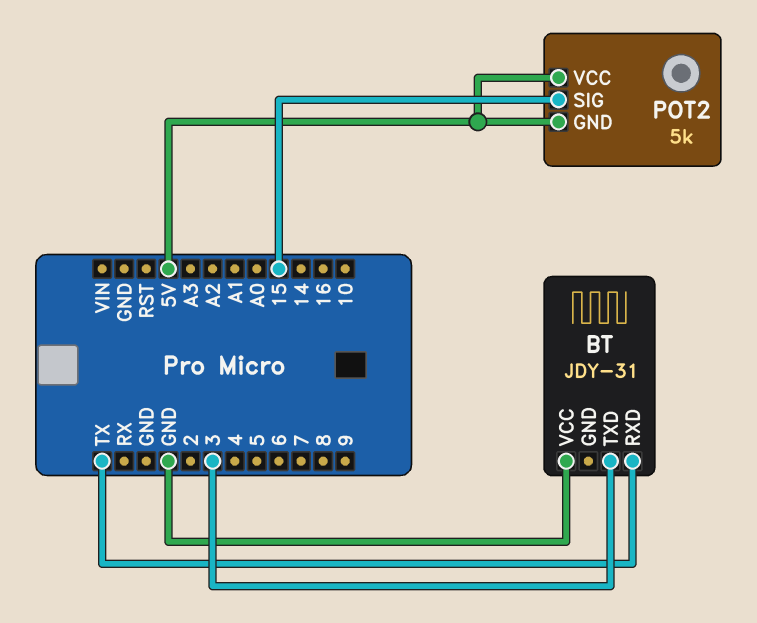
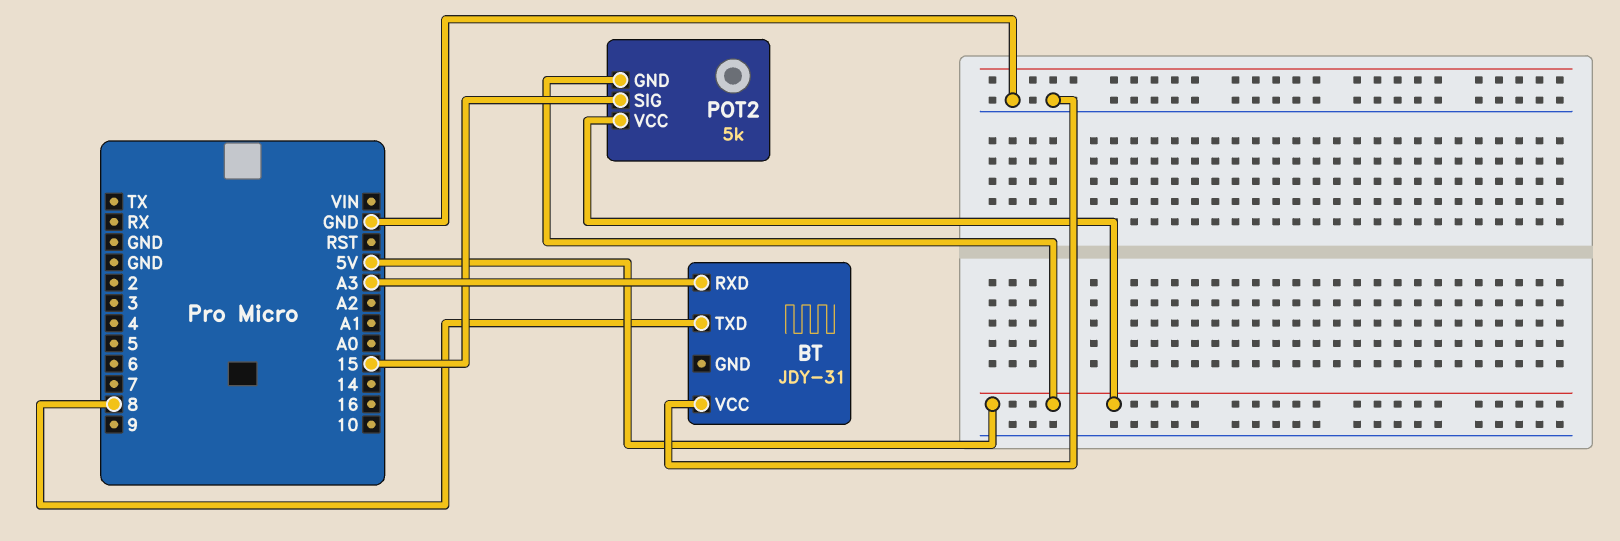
BT pin RXD: TX -> A3
BT pin TXD: 3 -> 8

